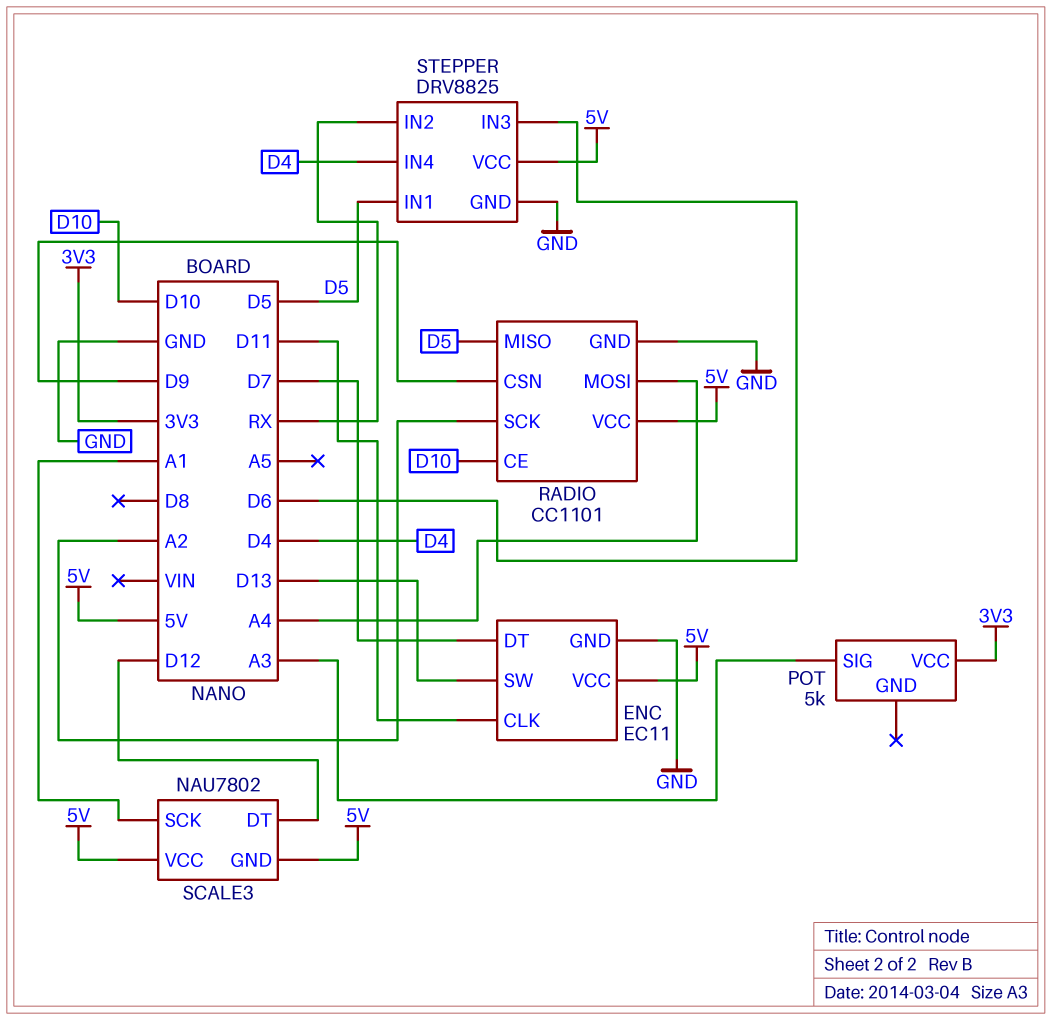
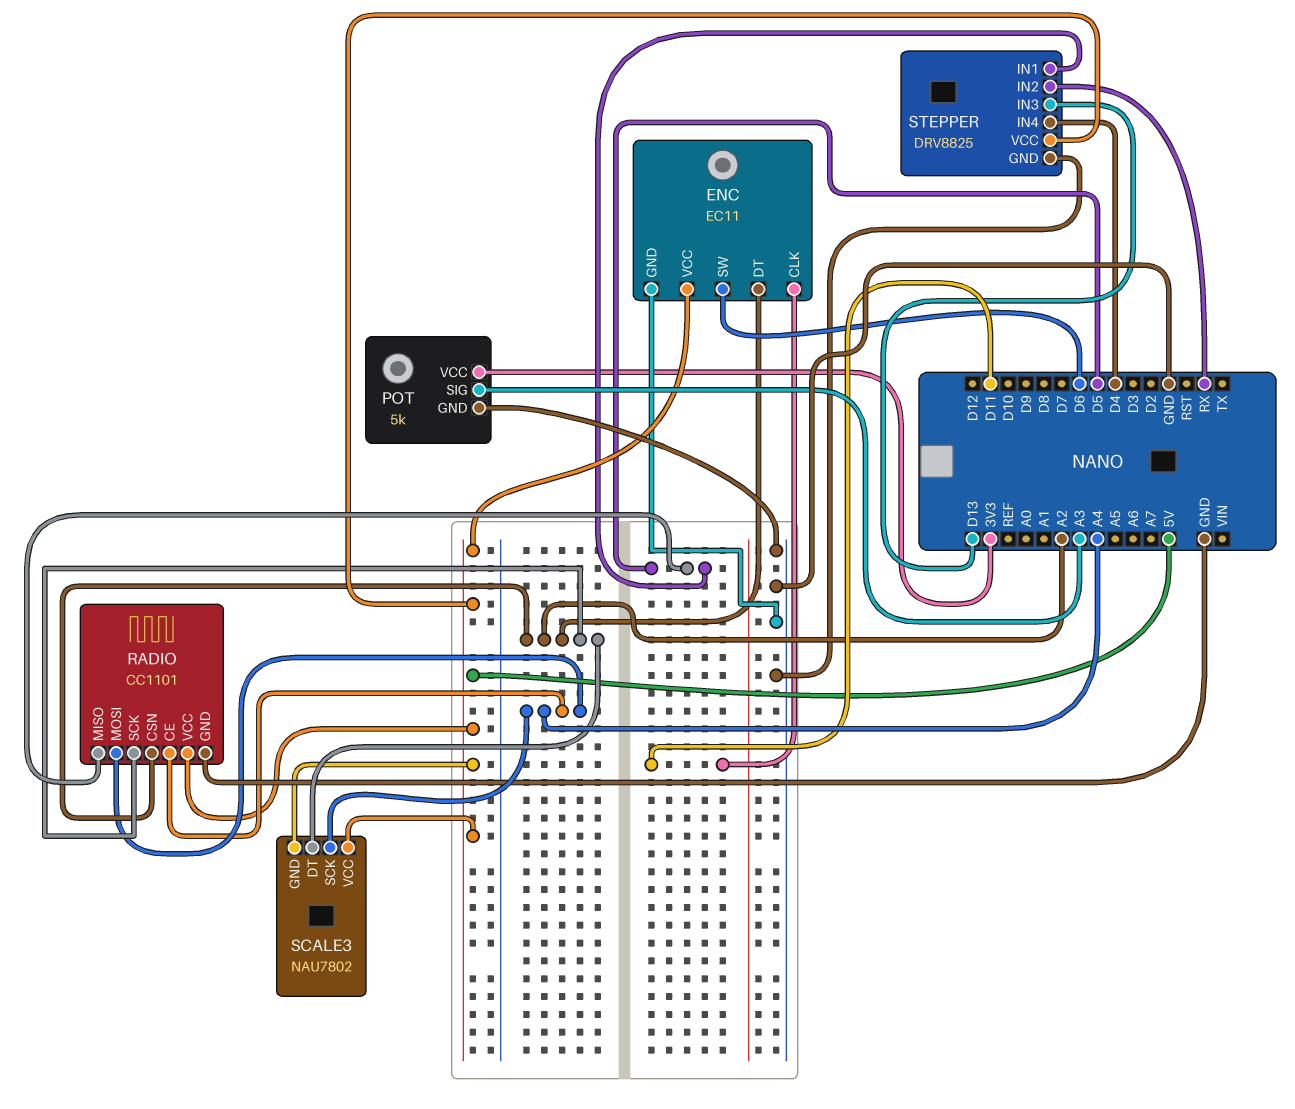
ENC pin DT: D7 -> A2
ENC pin SW: D13 -> D6
POT pin GND: none -> GND
RADIO pin CE: D10 -> A4
RADIO pin CSN: D9 -> A2
SCALE3 pin DT: D12 -> A2
SCALE3 pin SCK: A1 -> A4
STEPPER pin IN3: D6 -> D13

